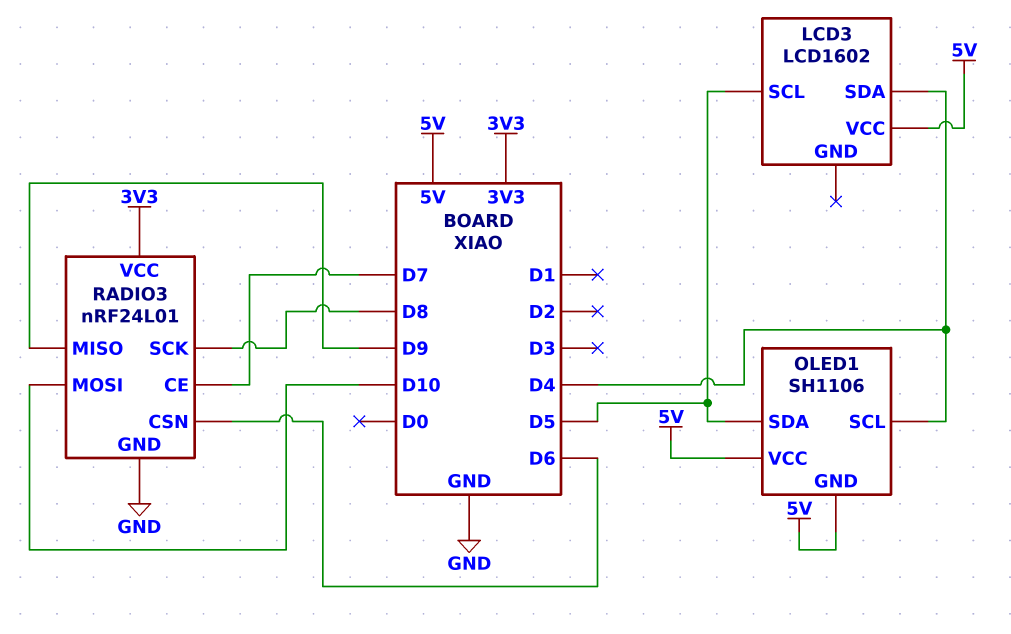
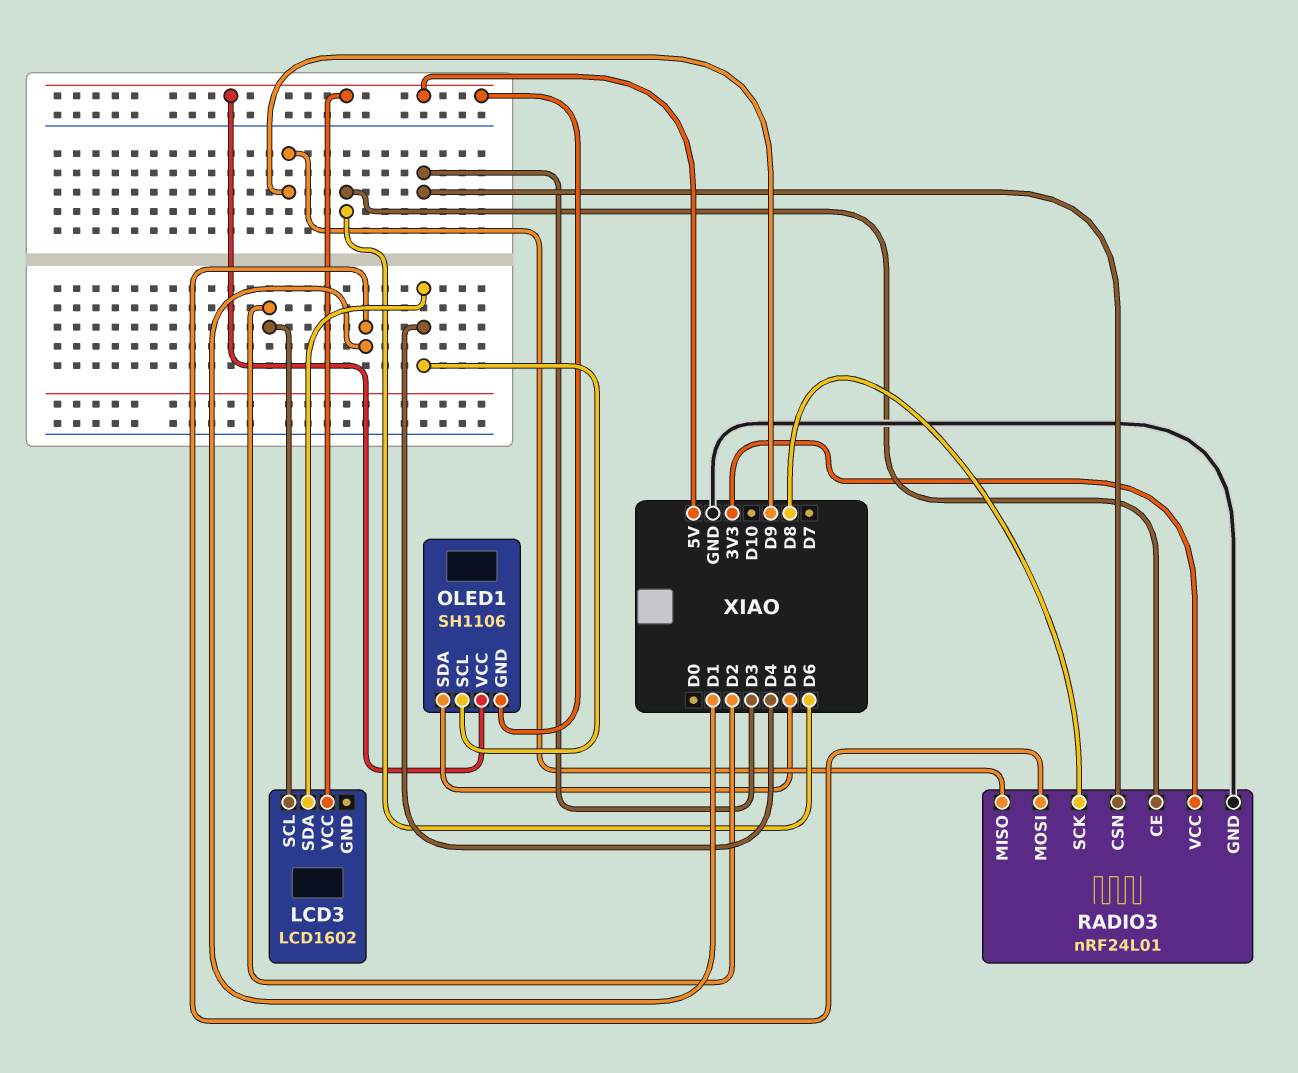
LCD3 pin SCL: D5 -> D2
RADIO3 pin CE: D7 -> D6
RADIO3 pin CSN: D6 -> D3
RADIO3 pin MOSI: D10 -> D1

